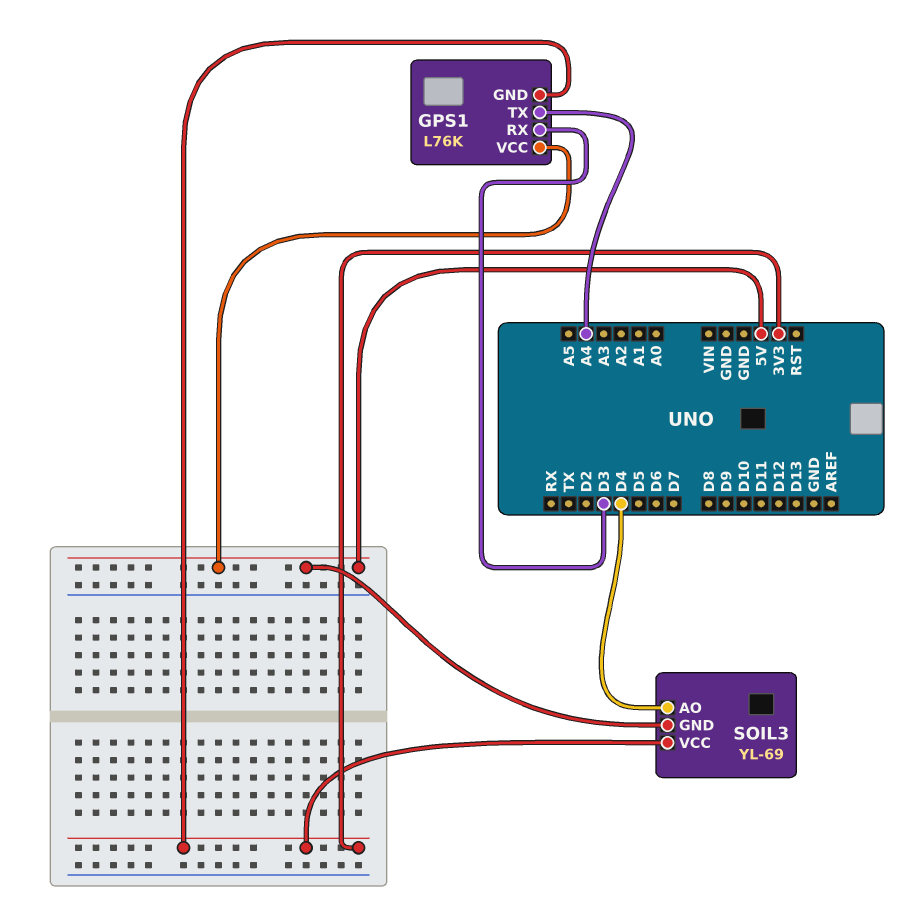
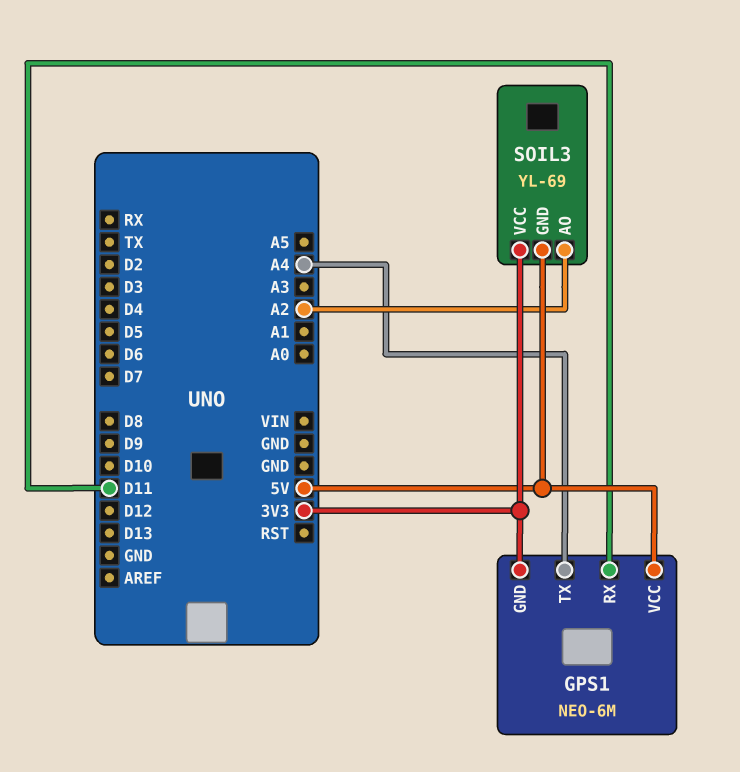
GPS1: L76K -> NEO-6M
GPS1 pin RX: D3 -> D11
SOIL3 pin AO: D4 -> A2

